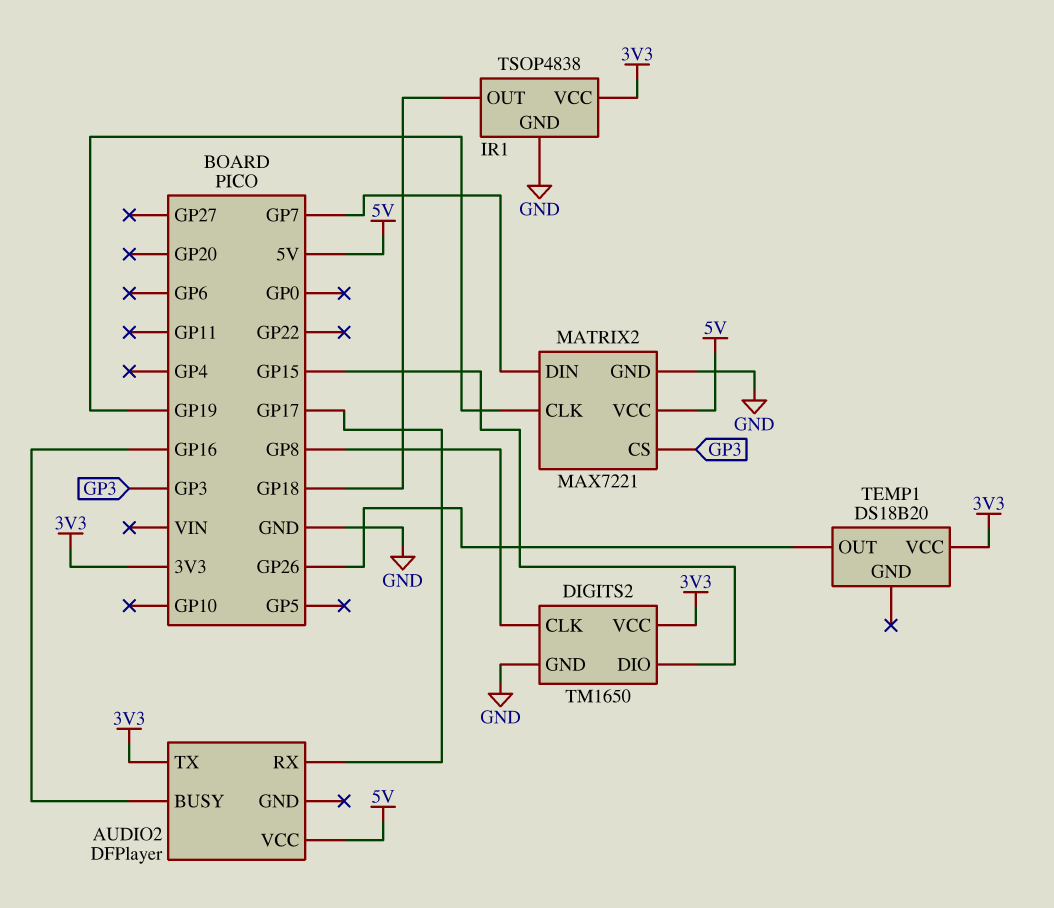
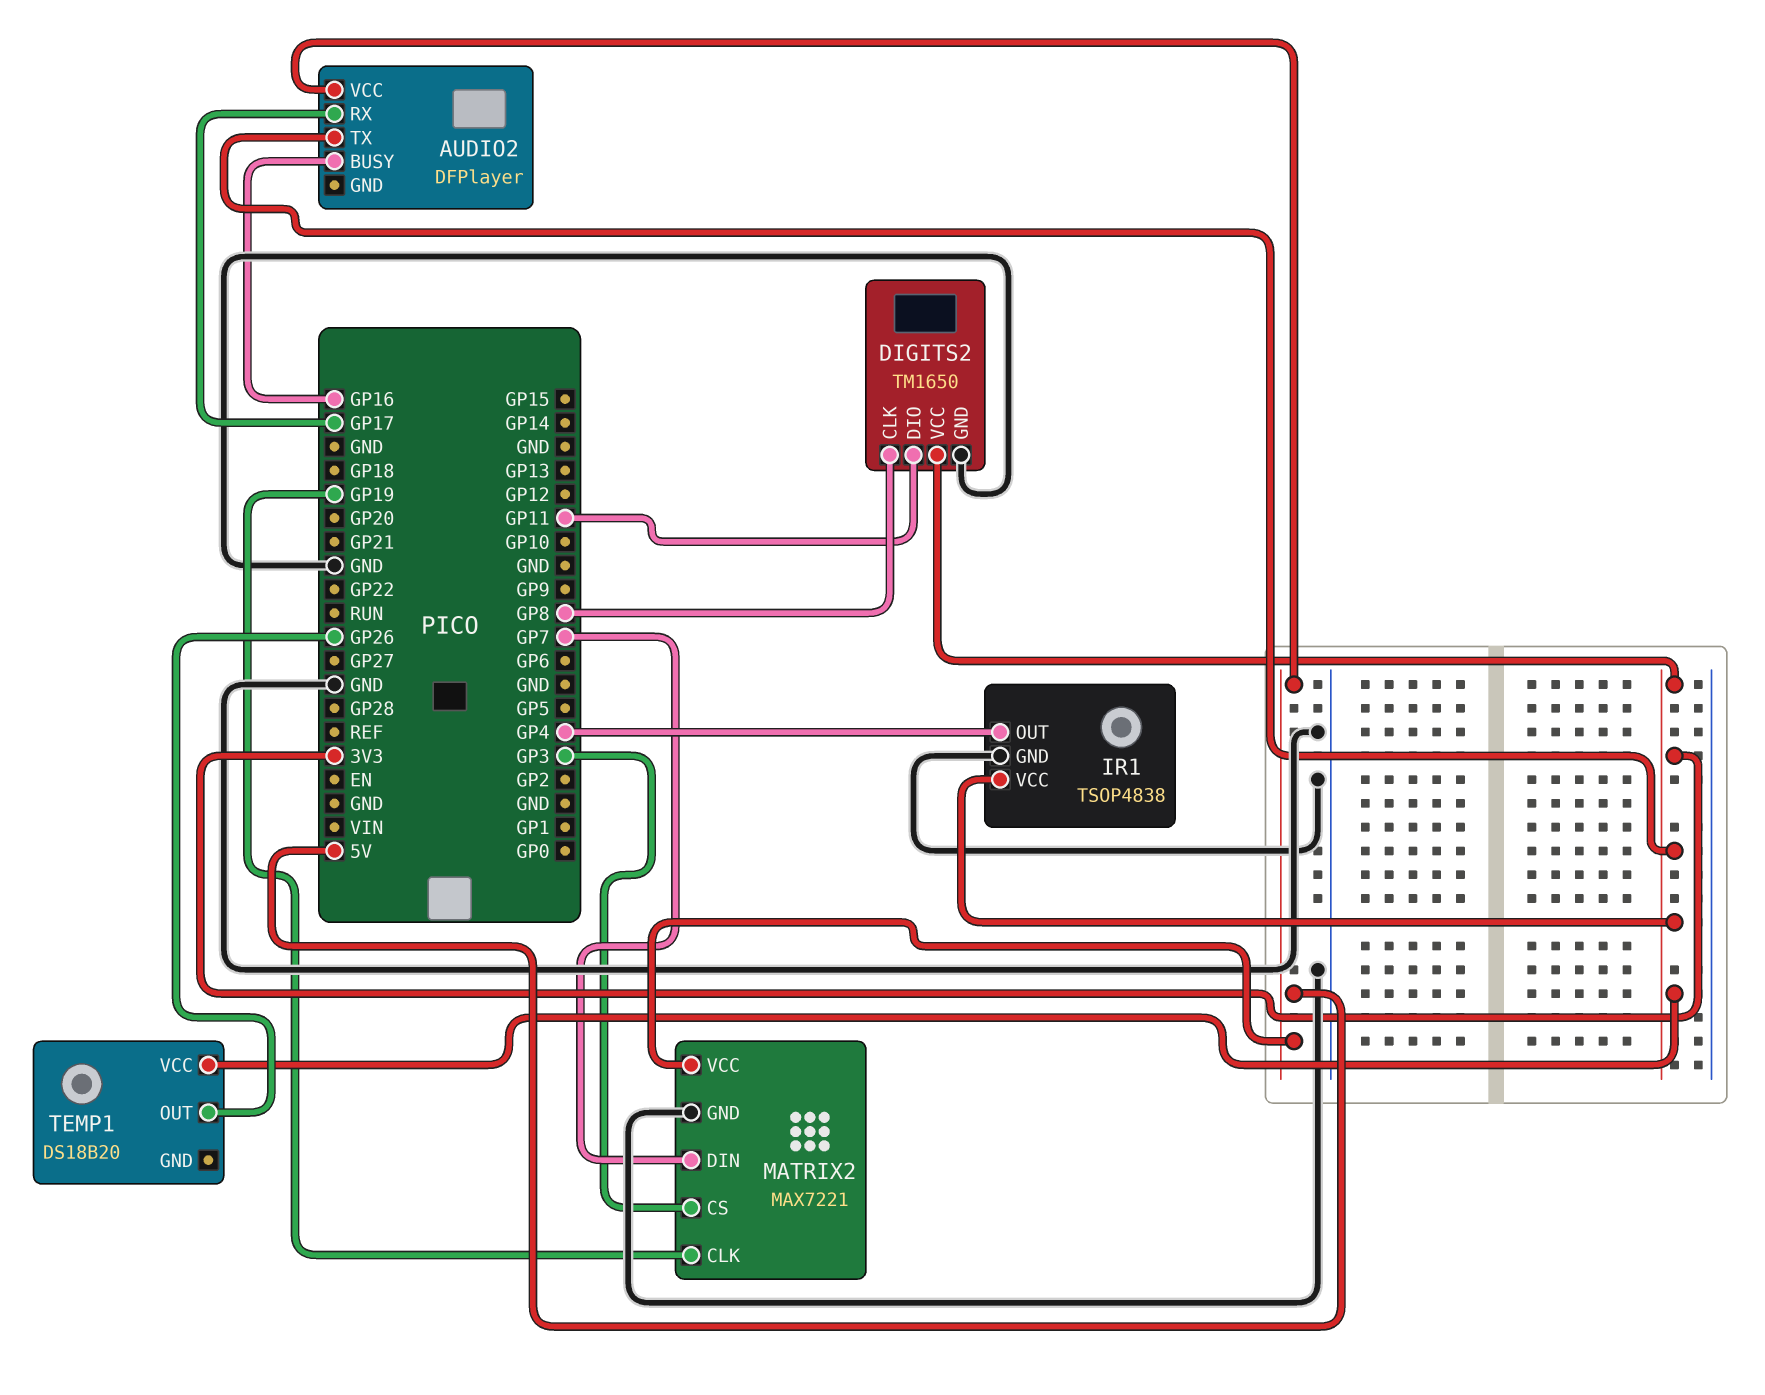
DIGITS2 pin DIO: GP15 -> GP11
IR1 pin OUT: GP18 -> GP4

